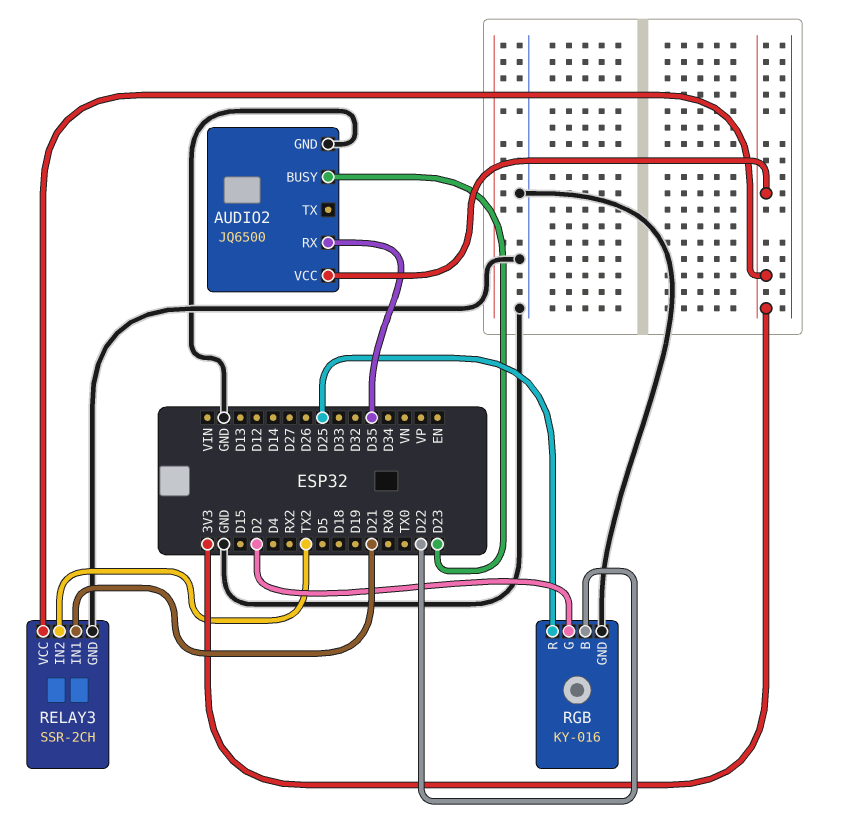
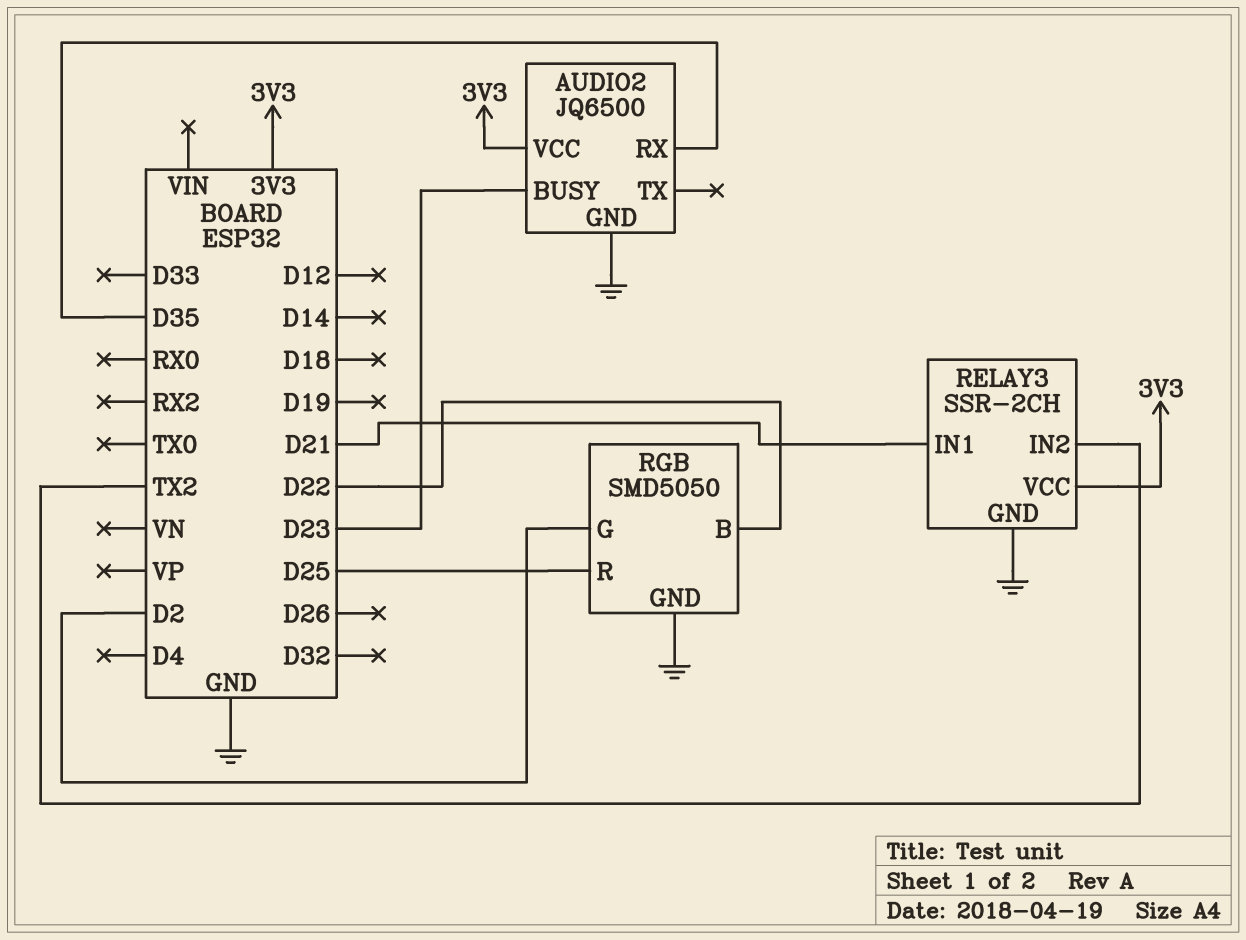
RGB: KY-016 -> SMD5050

